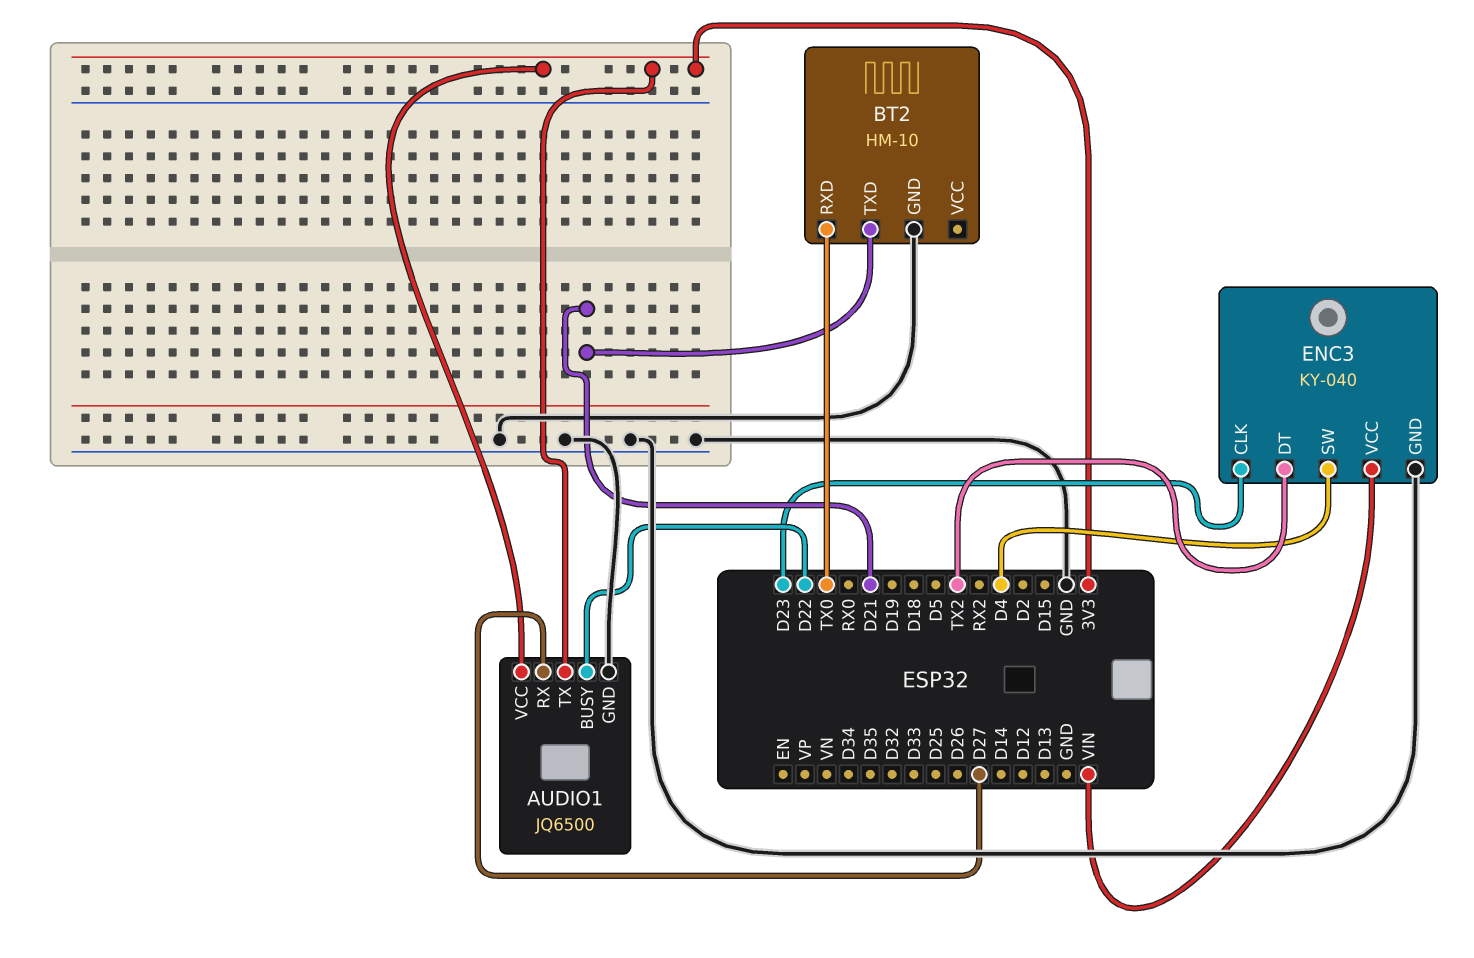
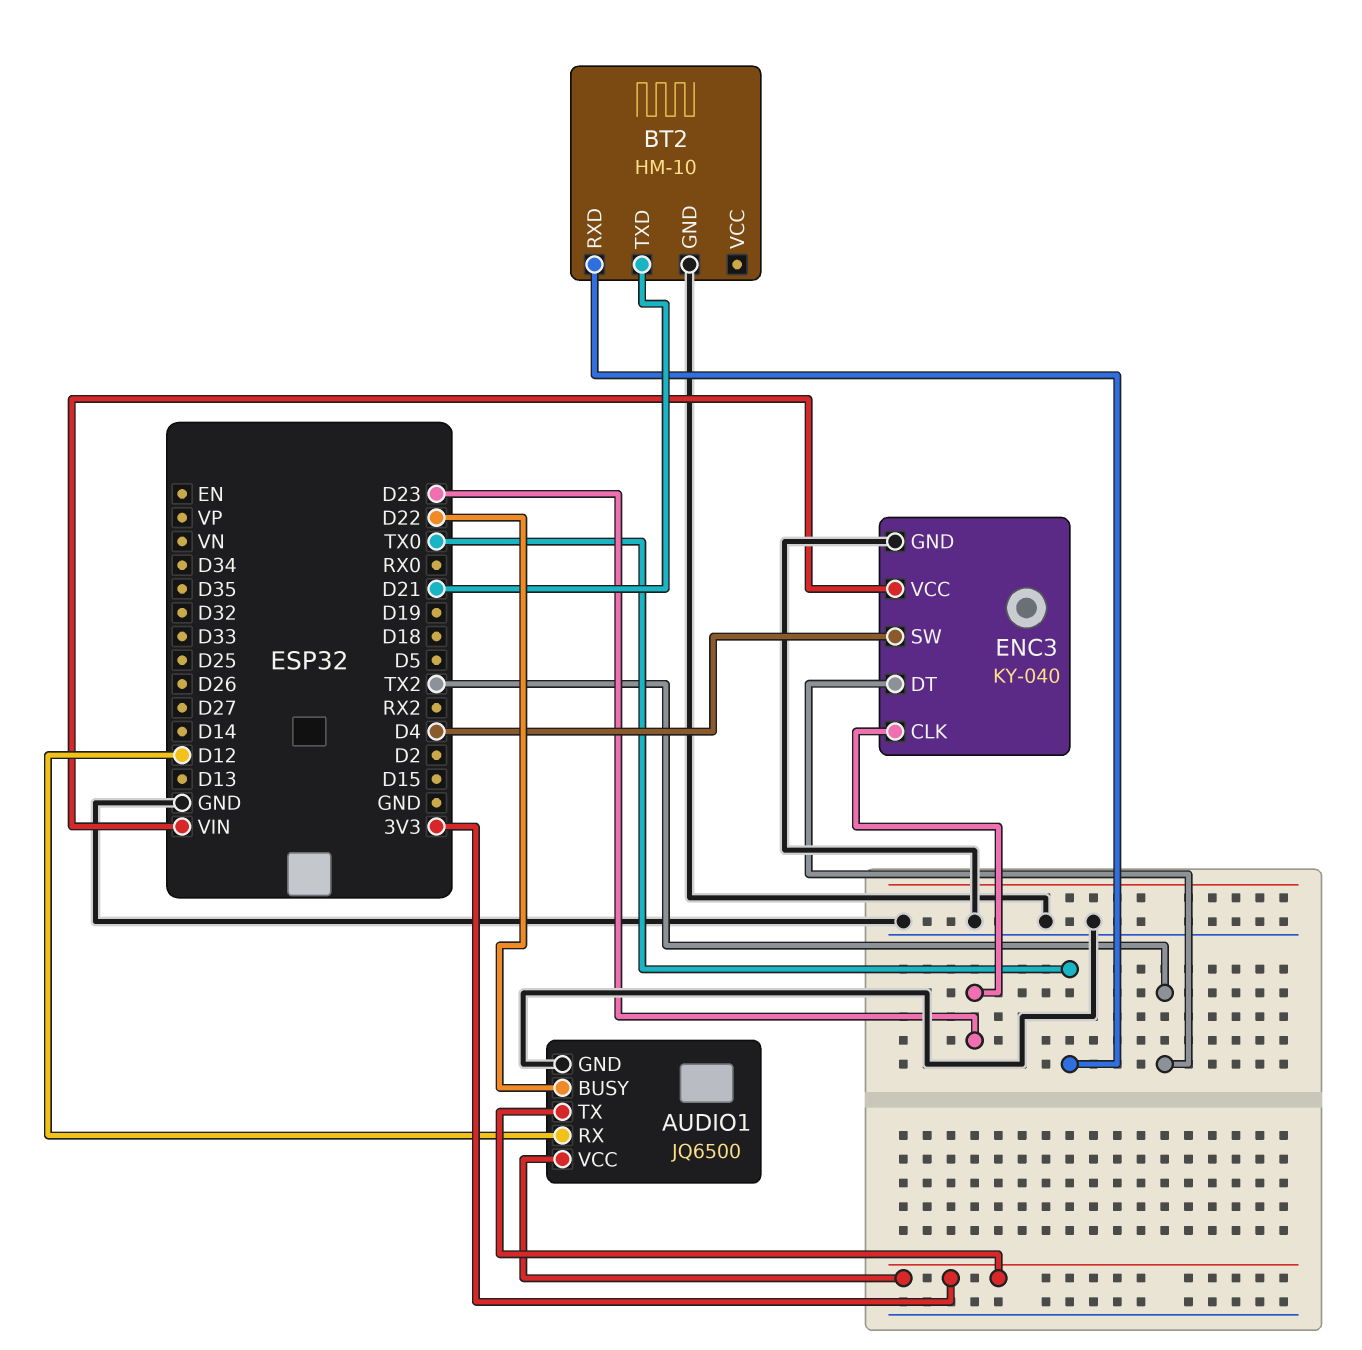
AUDIO1 pin RX: D27 -> D12

